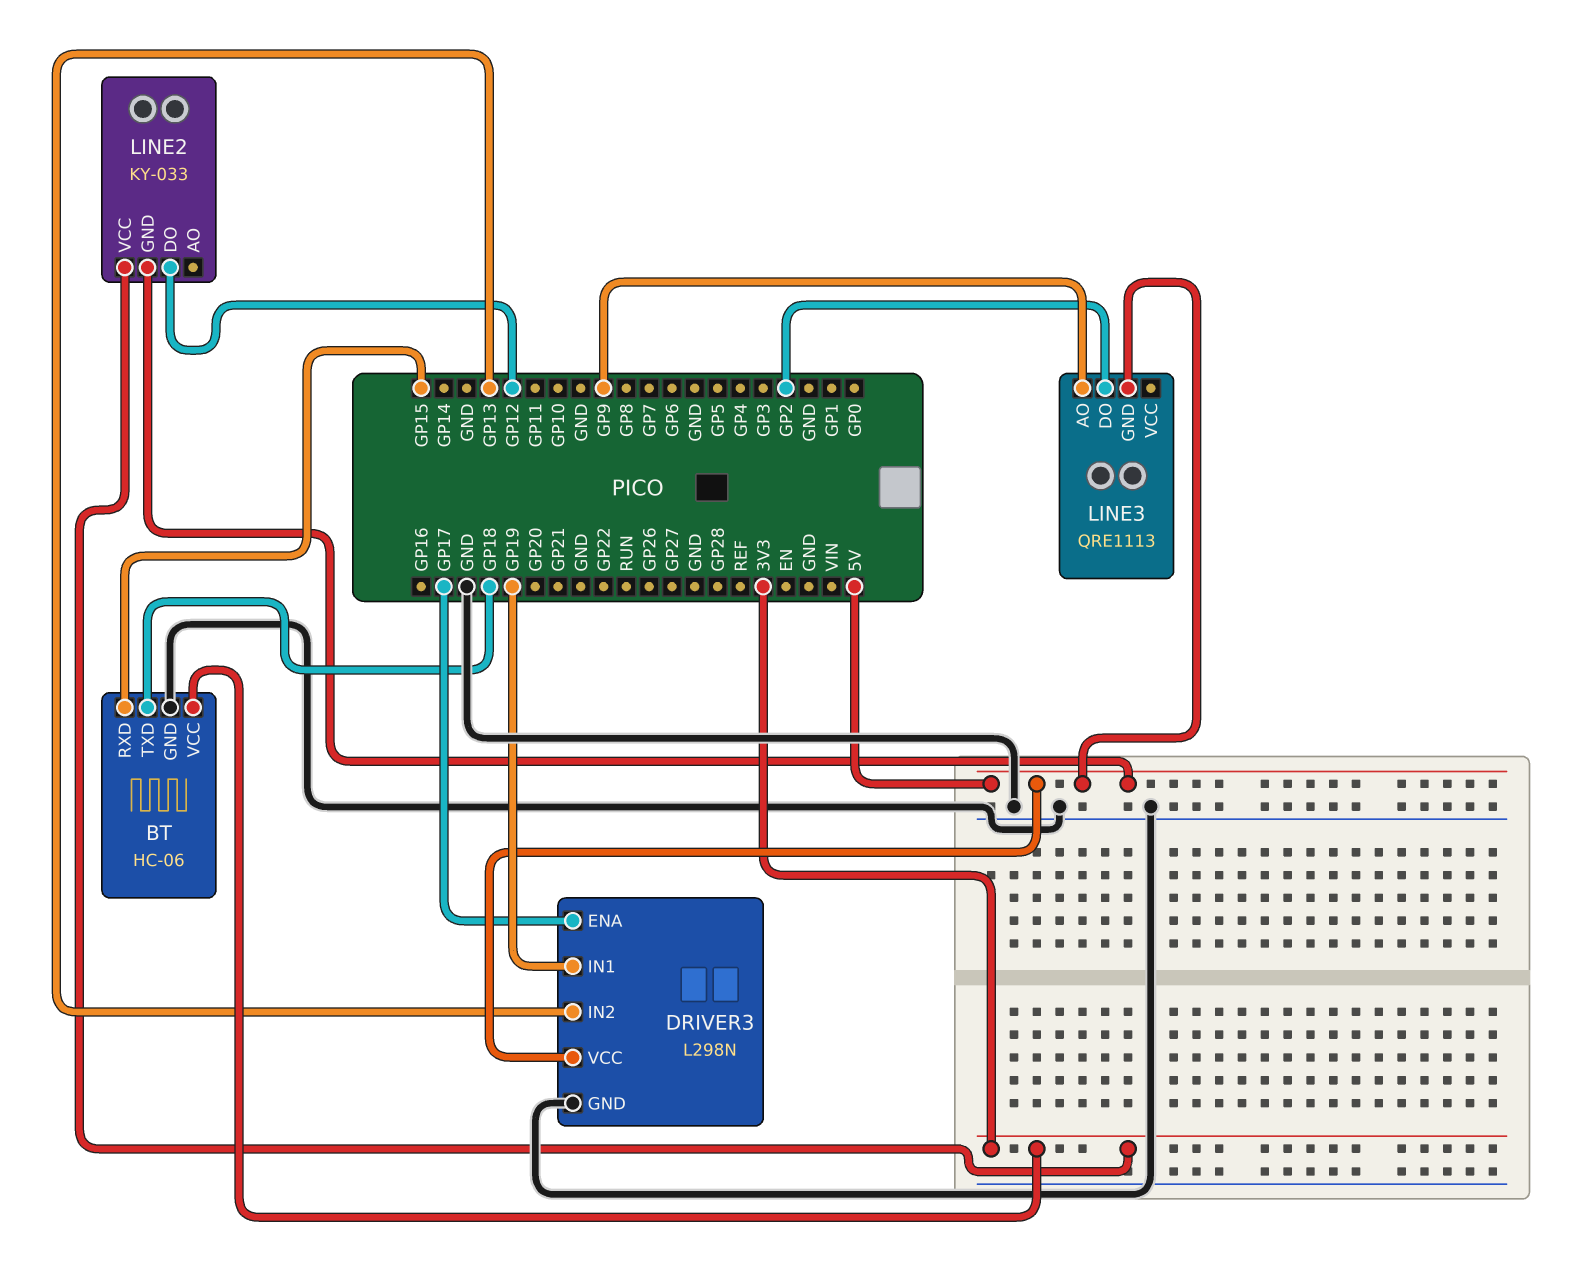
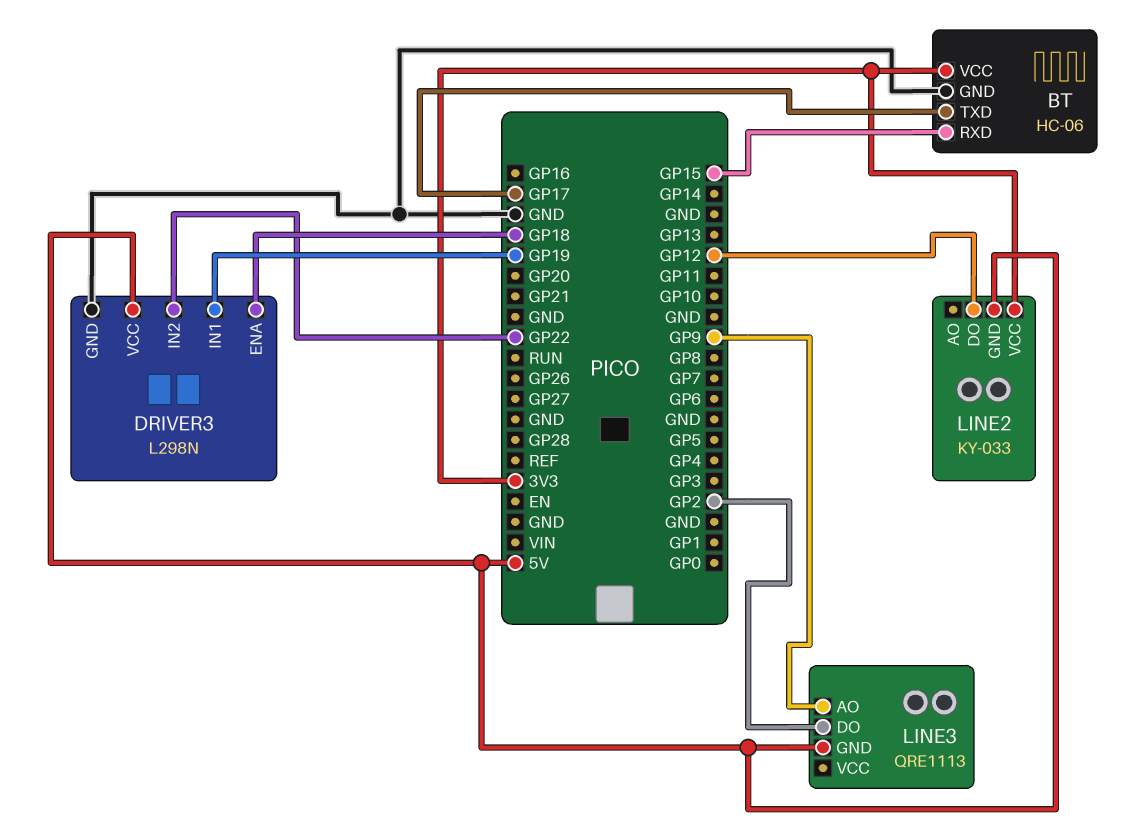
BT pin TXD: GP18 -> GP17
DRIVER3 pin ENA: GP17 -> GP18
DRIVER3 pin IN2: GP13 -> GP22

